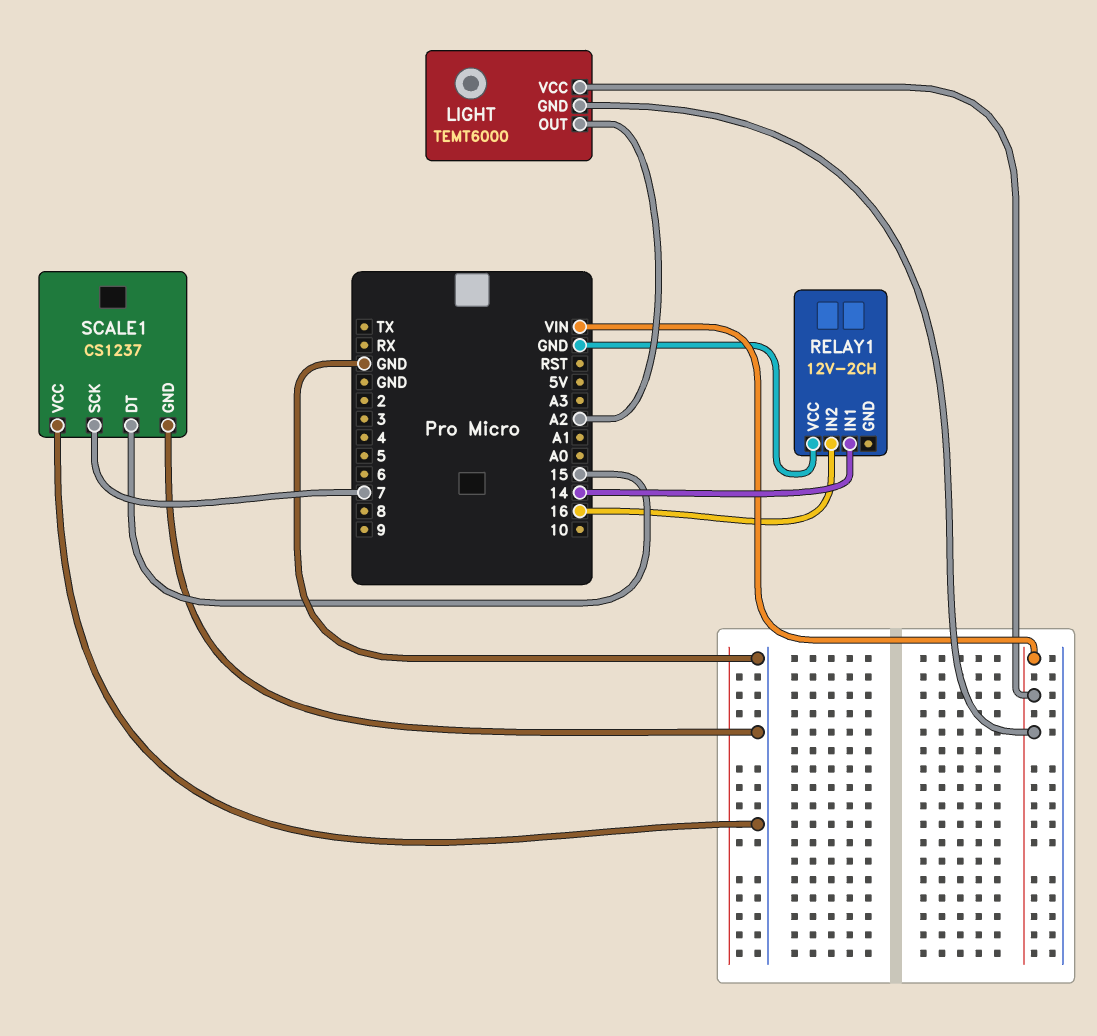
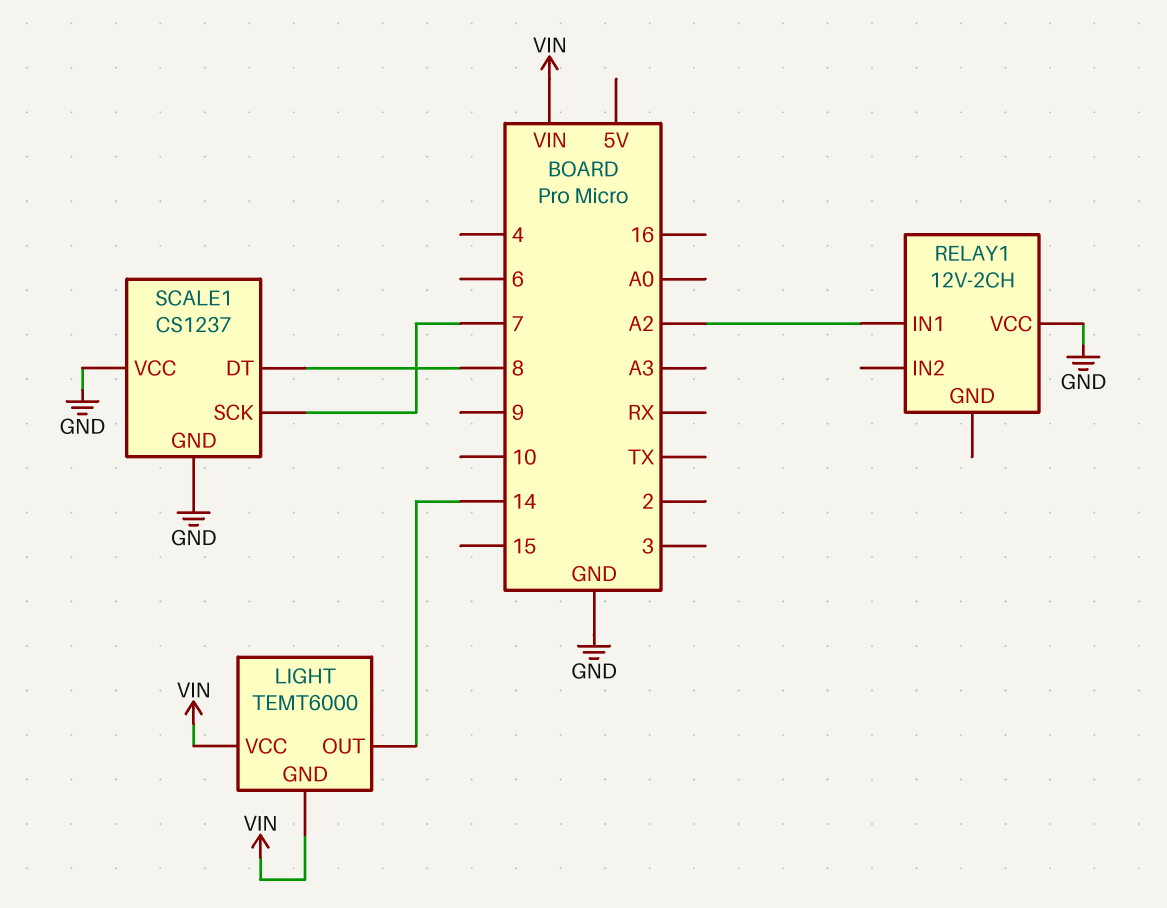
LIGHT pin OUT: A2 -> 14
RELAY1 pin IN1: 14 -> A2
RELAY1 pin IN2: 16 -> none
SCALE1 pin DT: 15 -> 8

